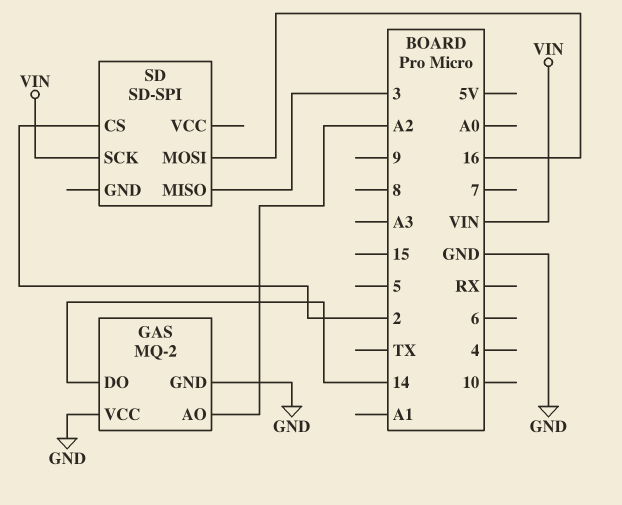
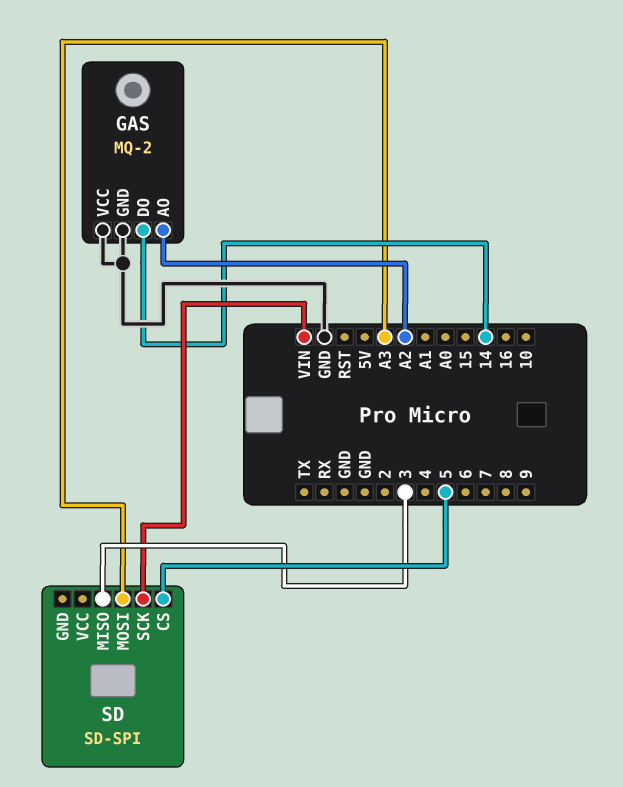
SD pin CS: 2 -> 5
SD pin MOSI: 16 -> A3

